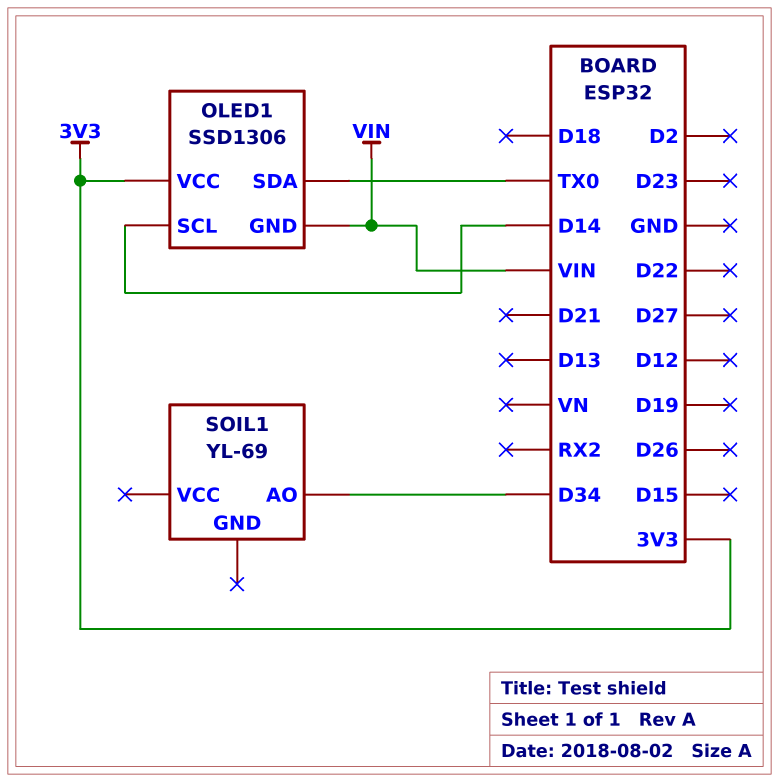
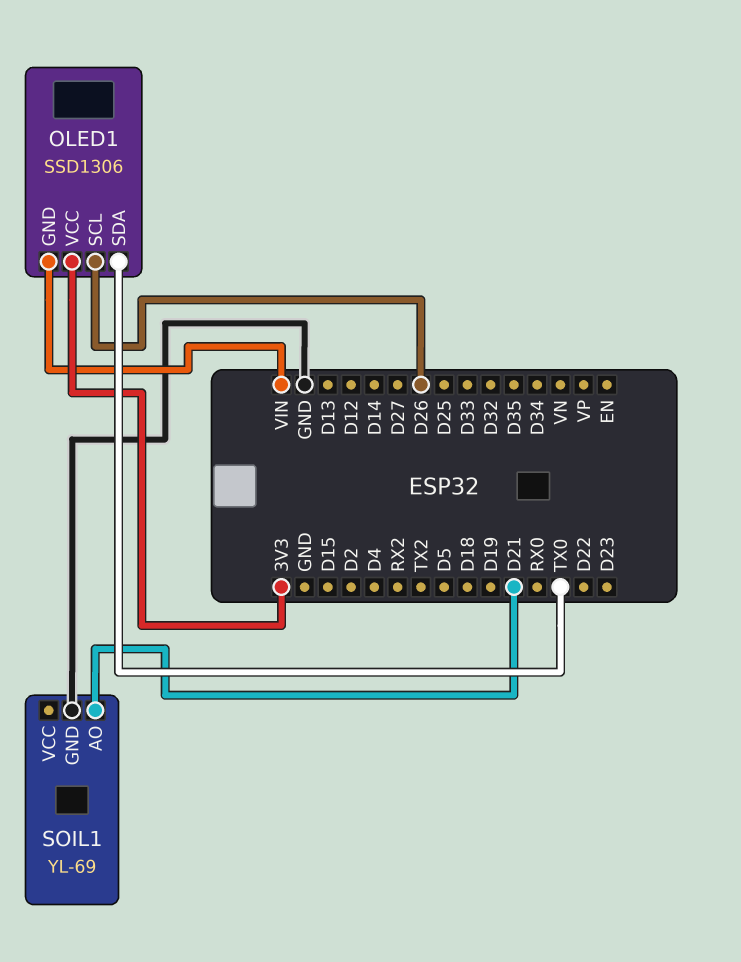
OLED1 pin SCL: D14 -> D26
SOIL1 pin AO: D34 -> D21
SOIL1 pin GND: none -> GND

